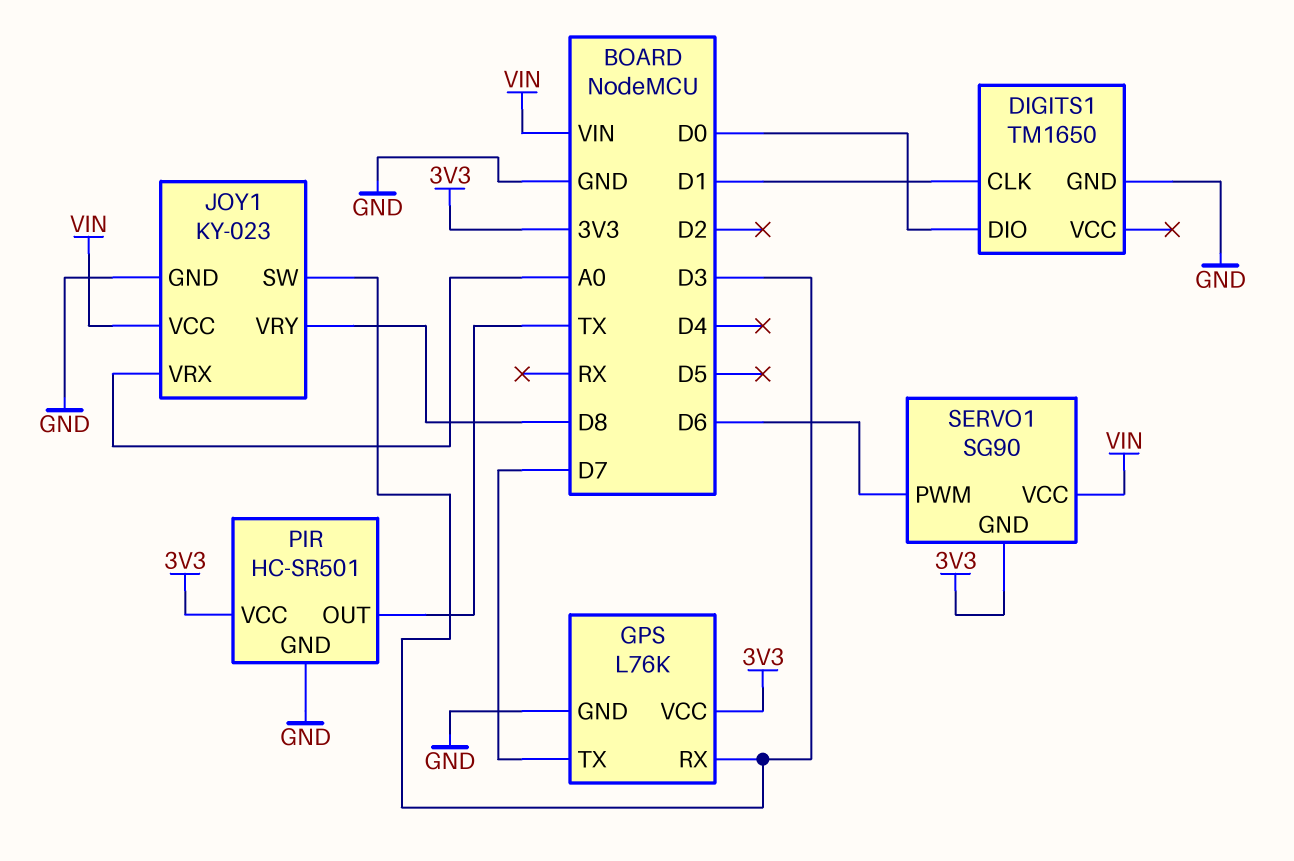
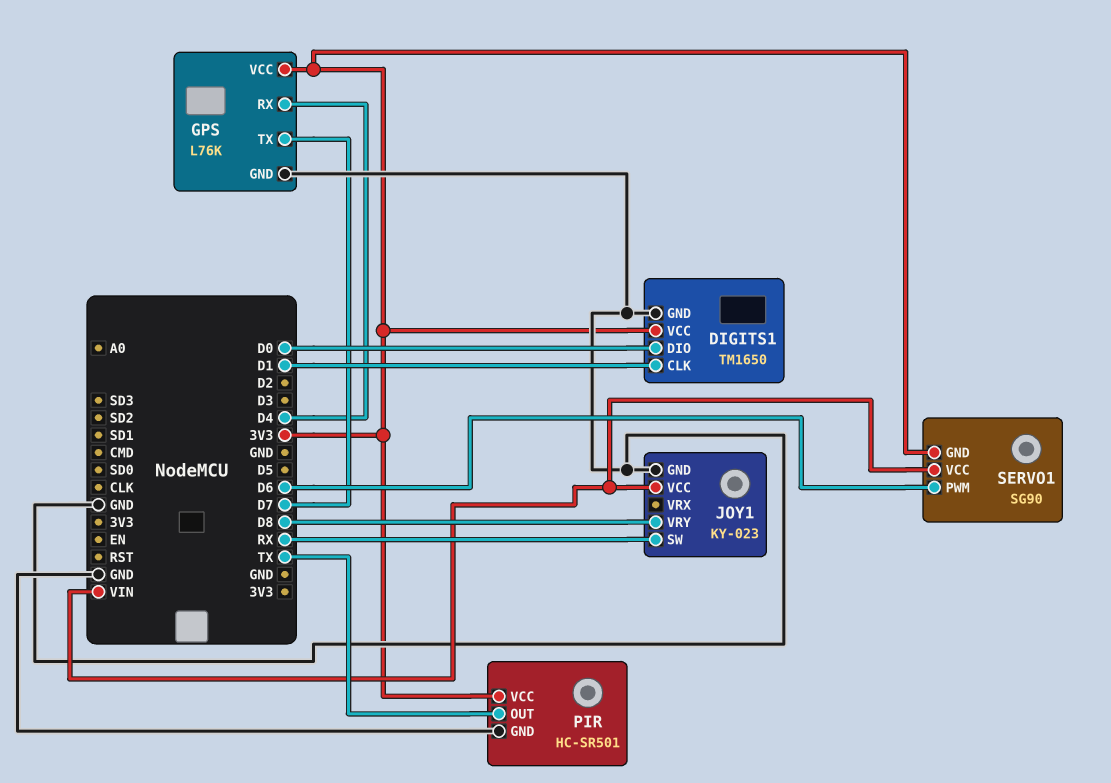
DIGITS1 pin VCC: none -> 3V3
GPS pin RX: D3 -> D4
JOY1 pin SW: D3 -> RX
JOY1 pin VRX: A0 -> none

